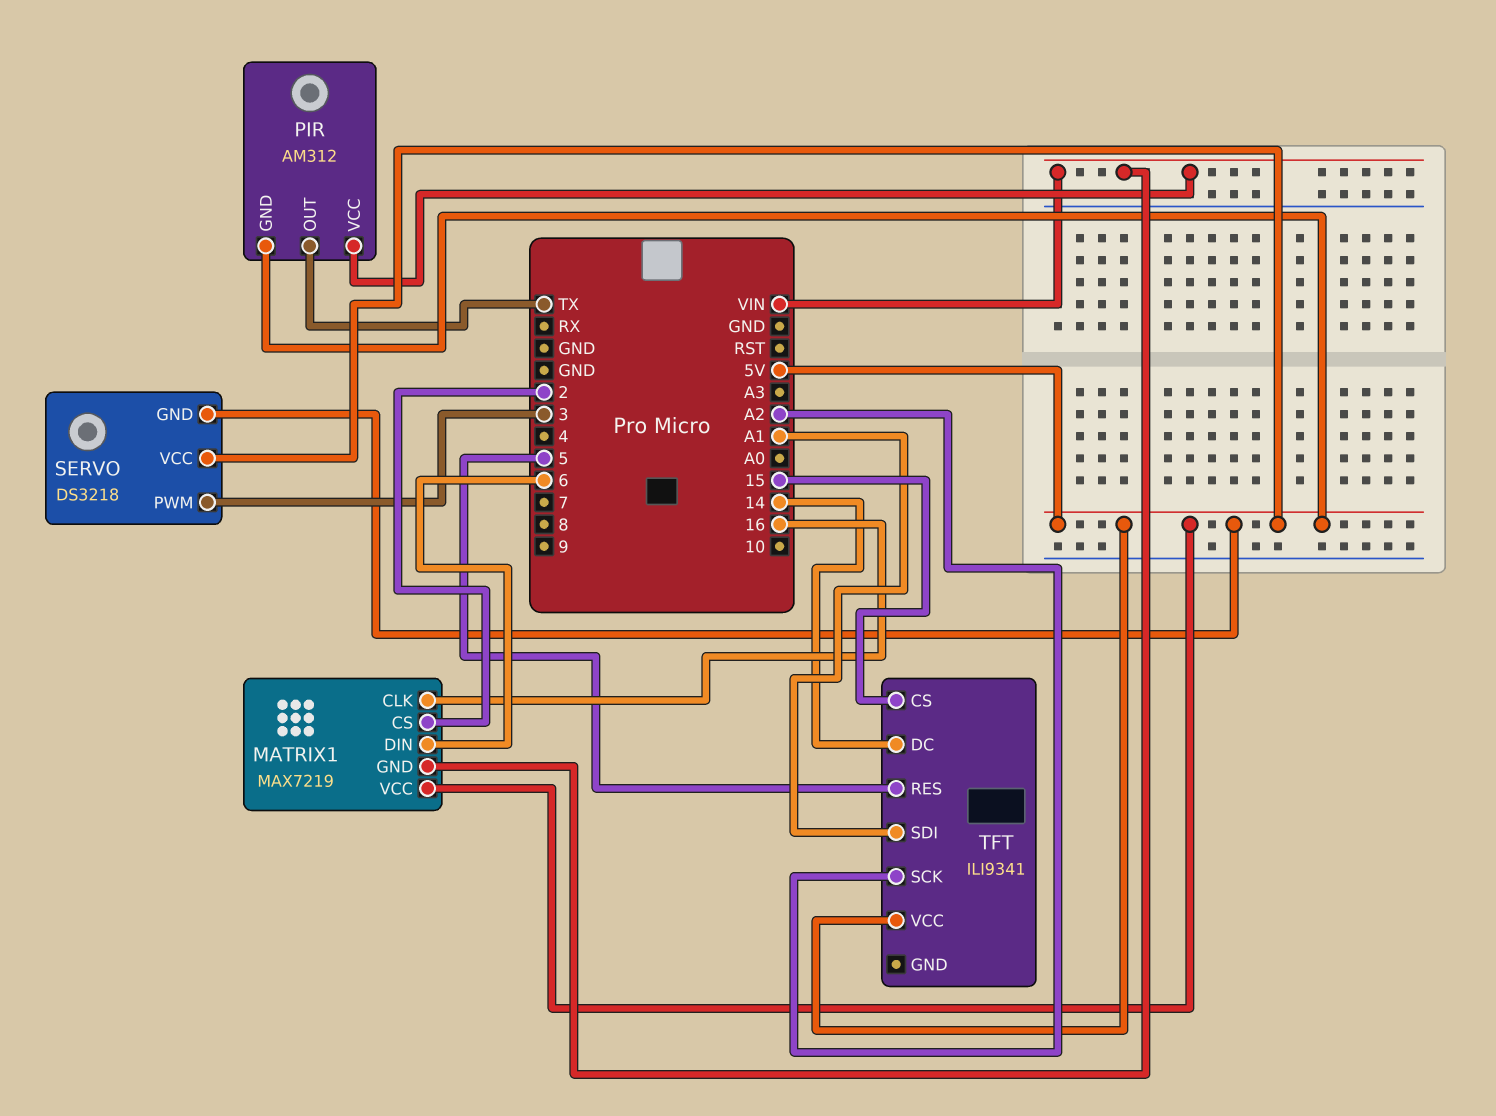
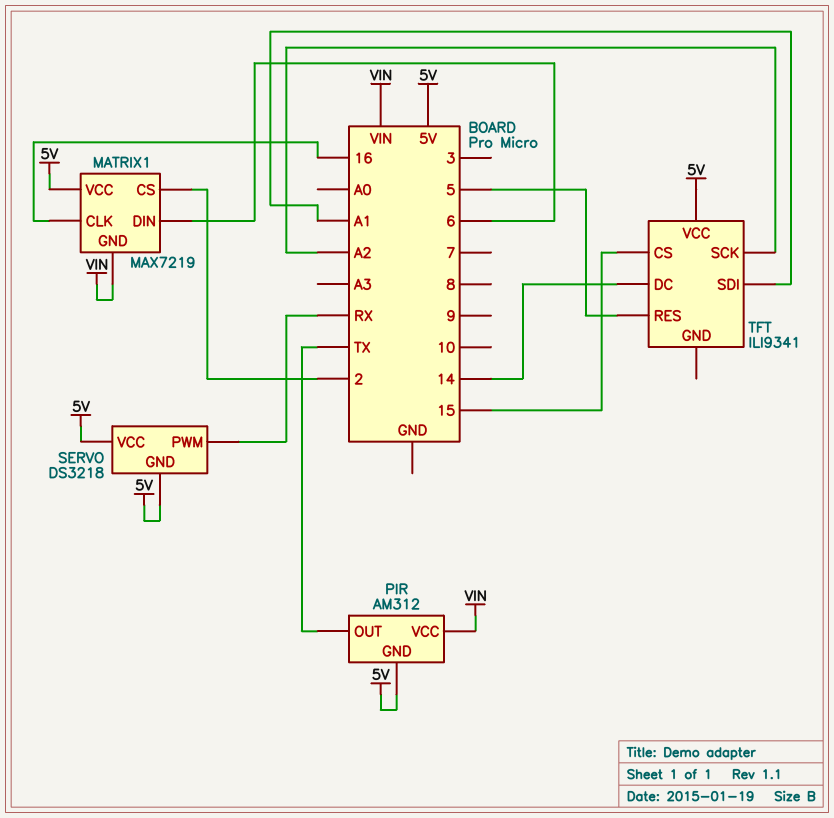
SERVO pin PWM: 3 -> RX

